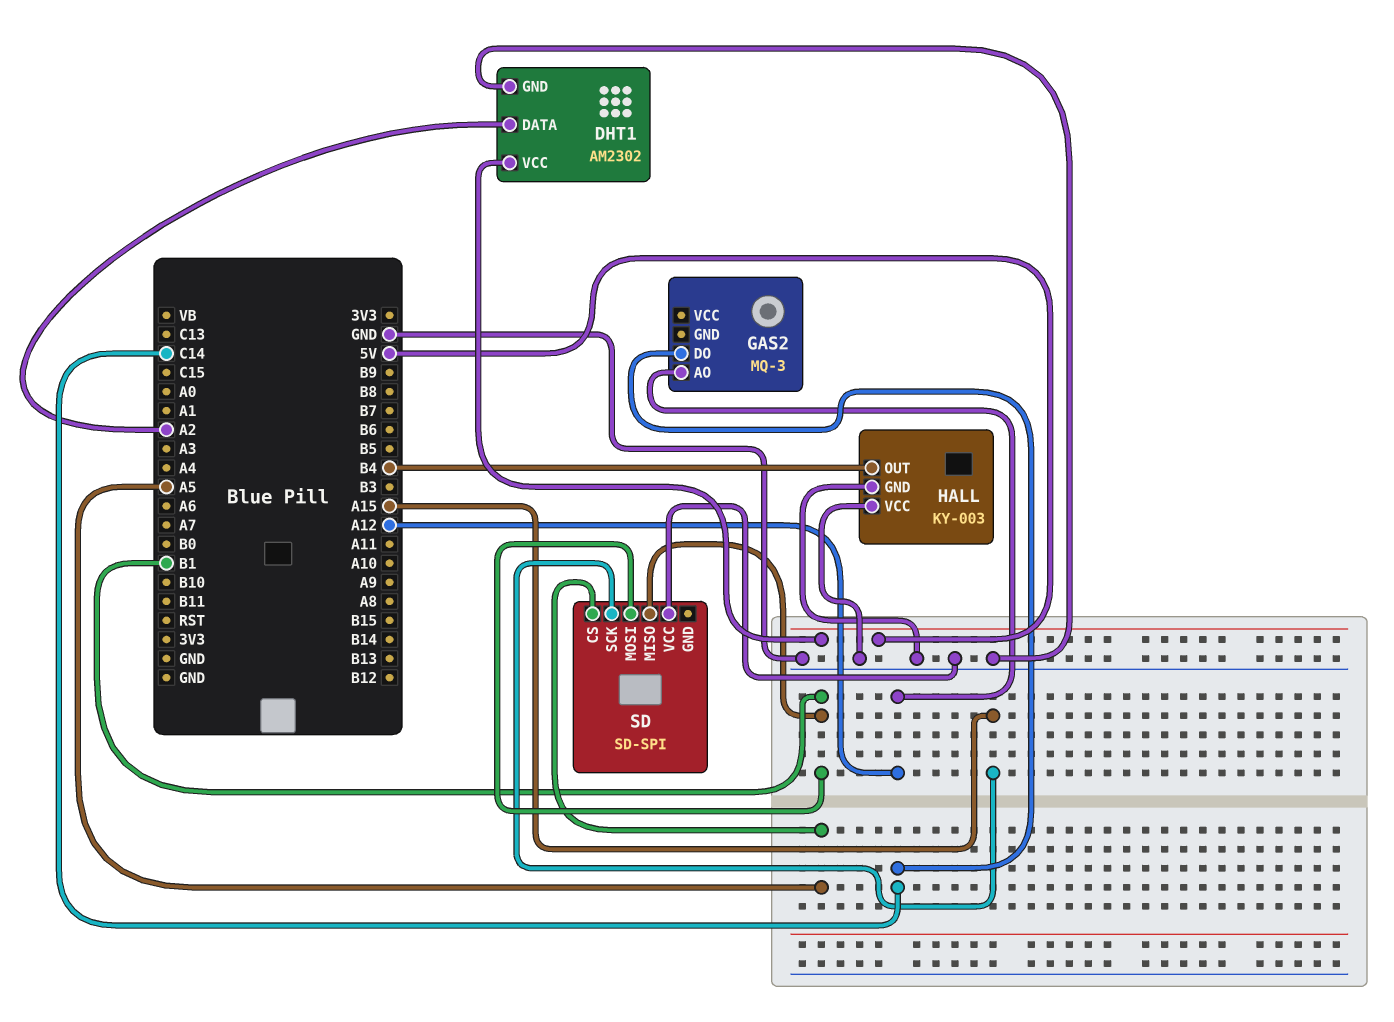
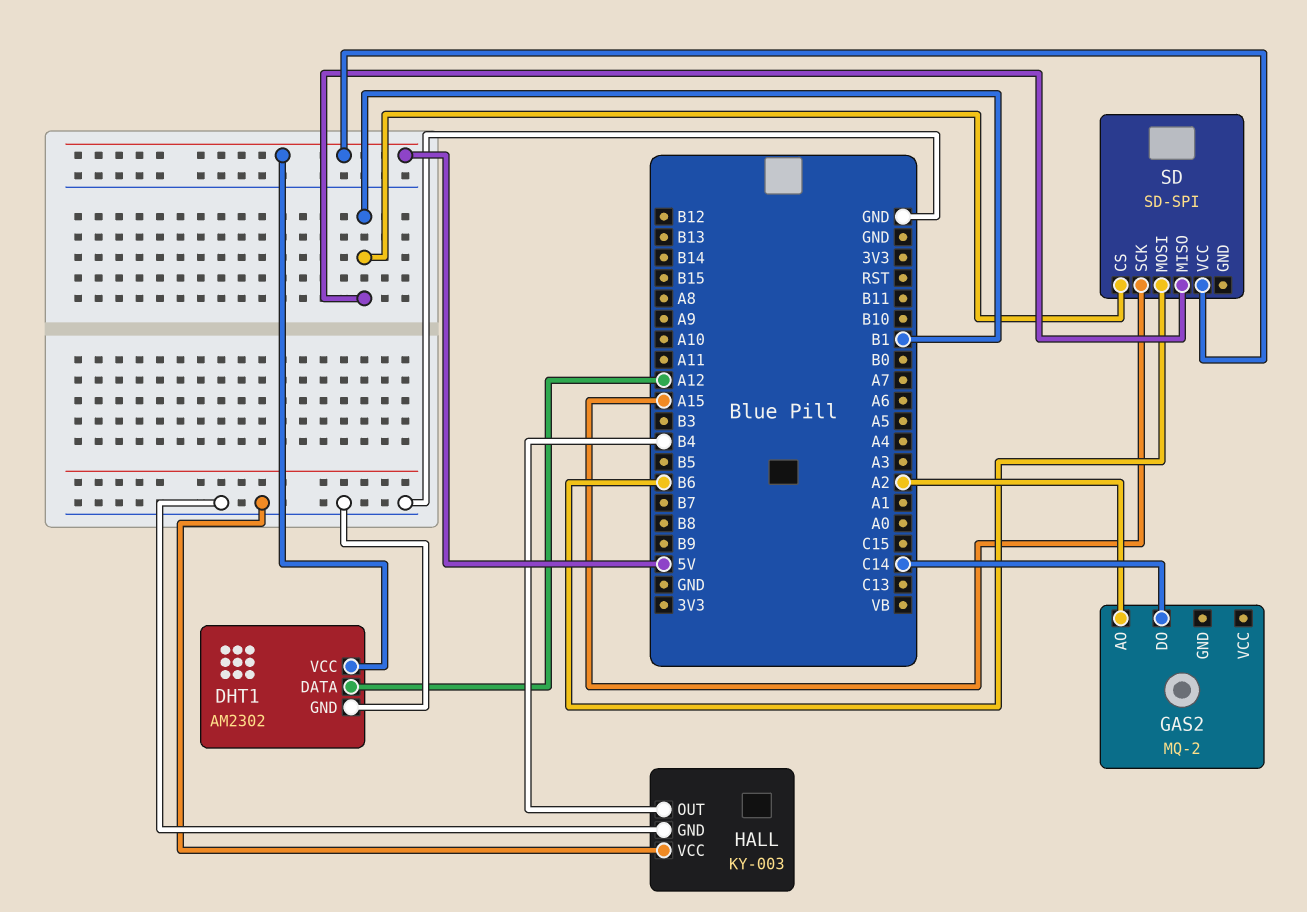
DHT1 pin DATA: A2 -> A12
GAS2: MQ-3 -> MQ-2
GAS2 pin AO: A12 -> A2
SD pin CS: A5 -> B1
SD pin MOSI: B1 -> B6
SD pin VCC: GND -> 5V

